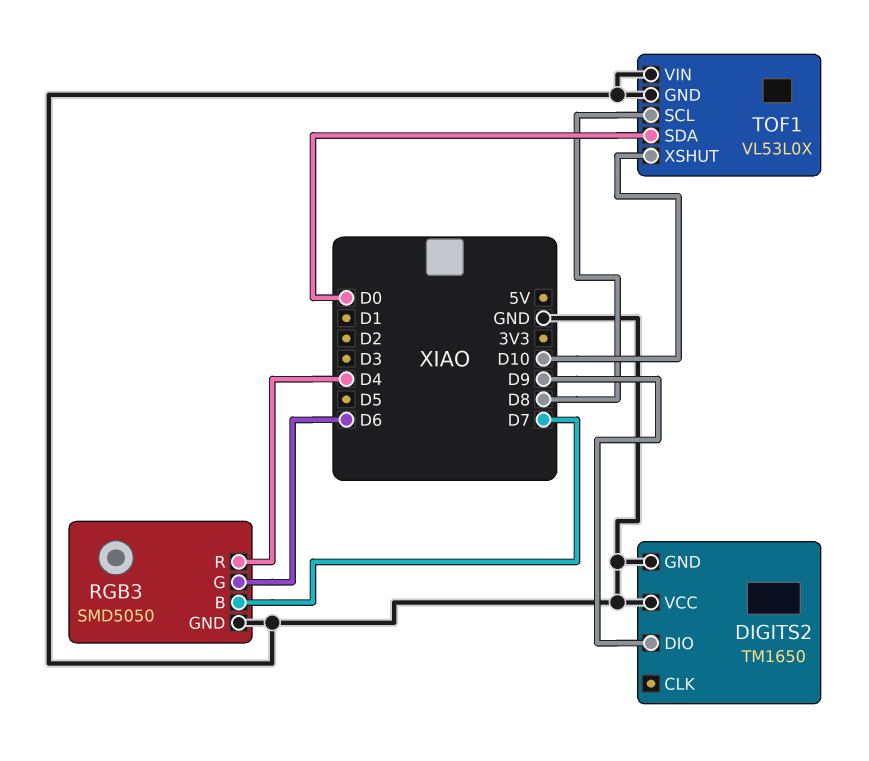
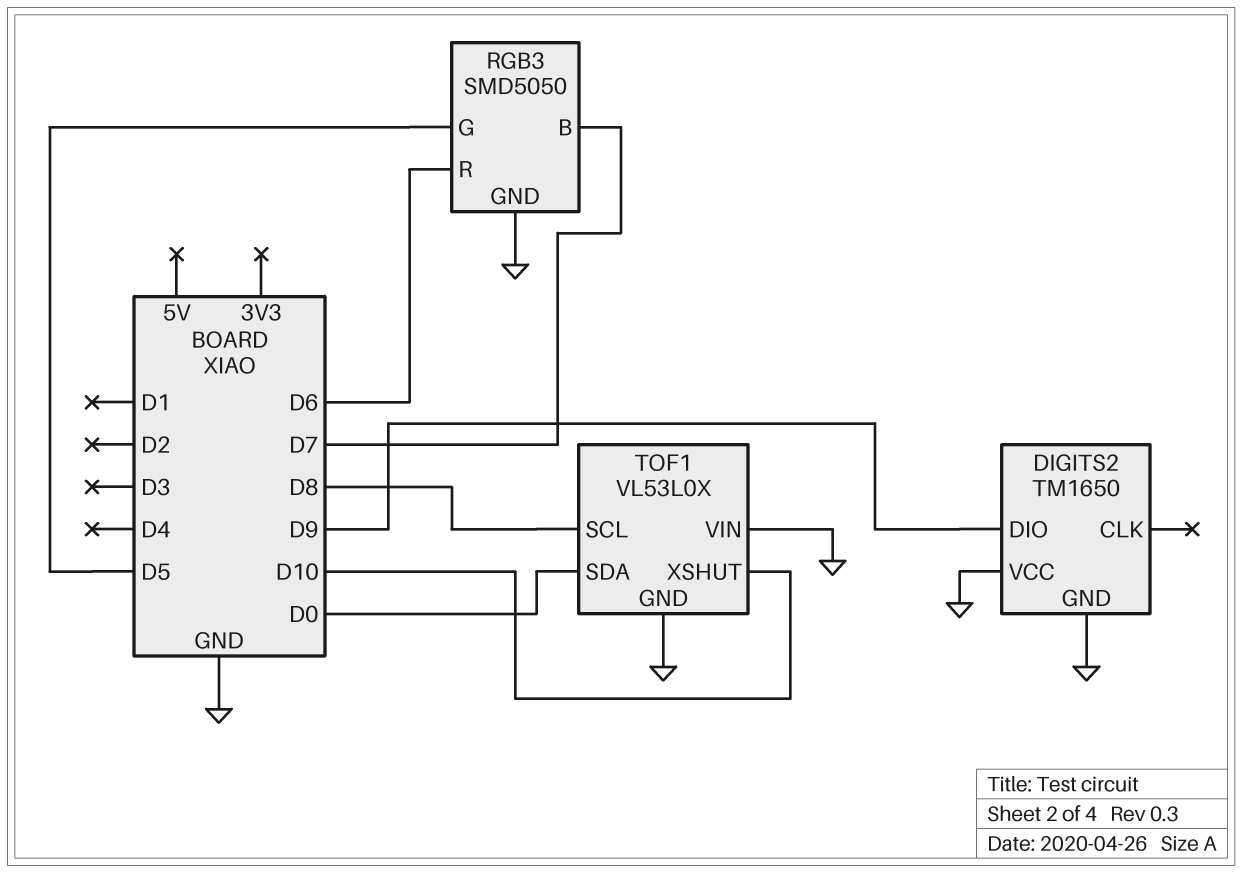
RGB3 pin G: D6 -> D5
RGB3 pin R: D4 -> D6

